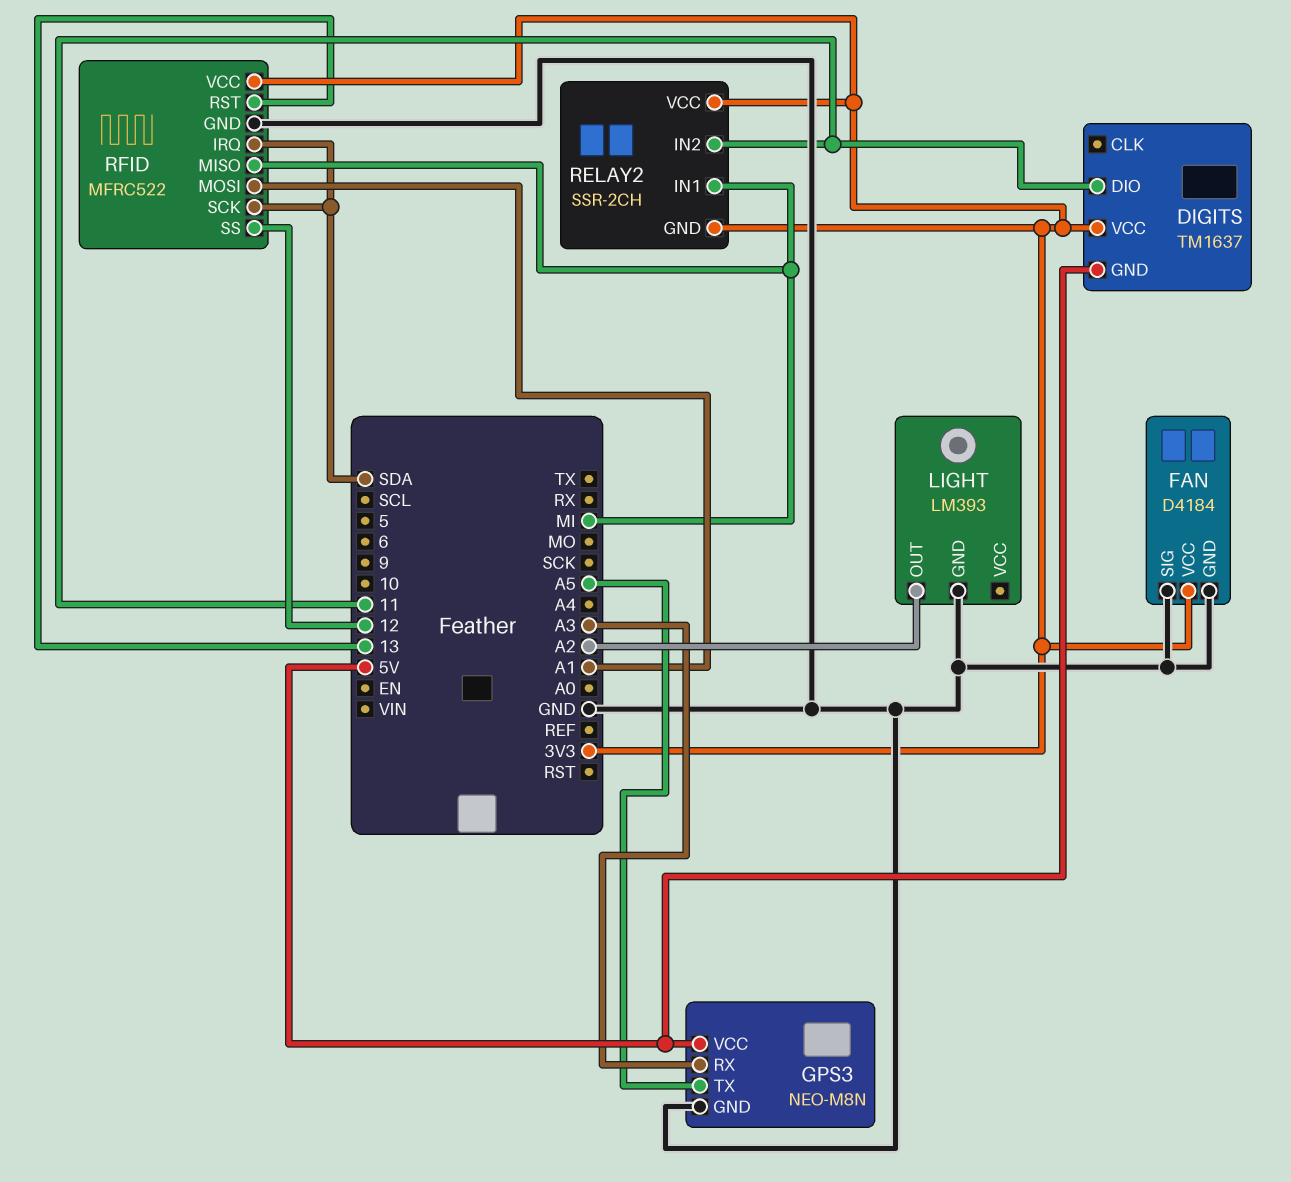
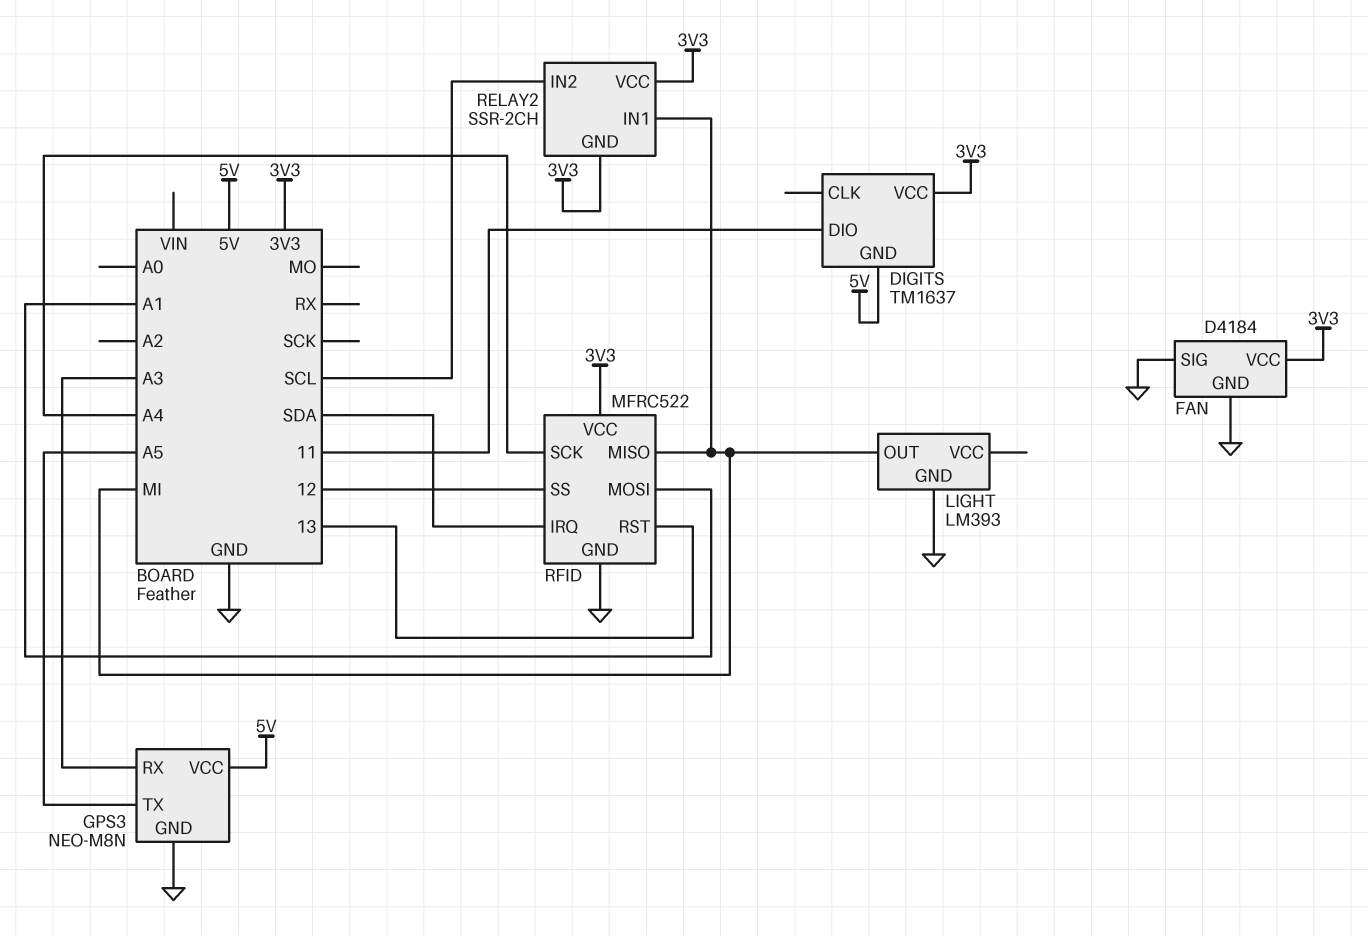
LIGHT pin OUT: A2 -> MI
RELAY2 pin IN2: 11 -> SCL
RFID pin SCK: SDA -> A4

